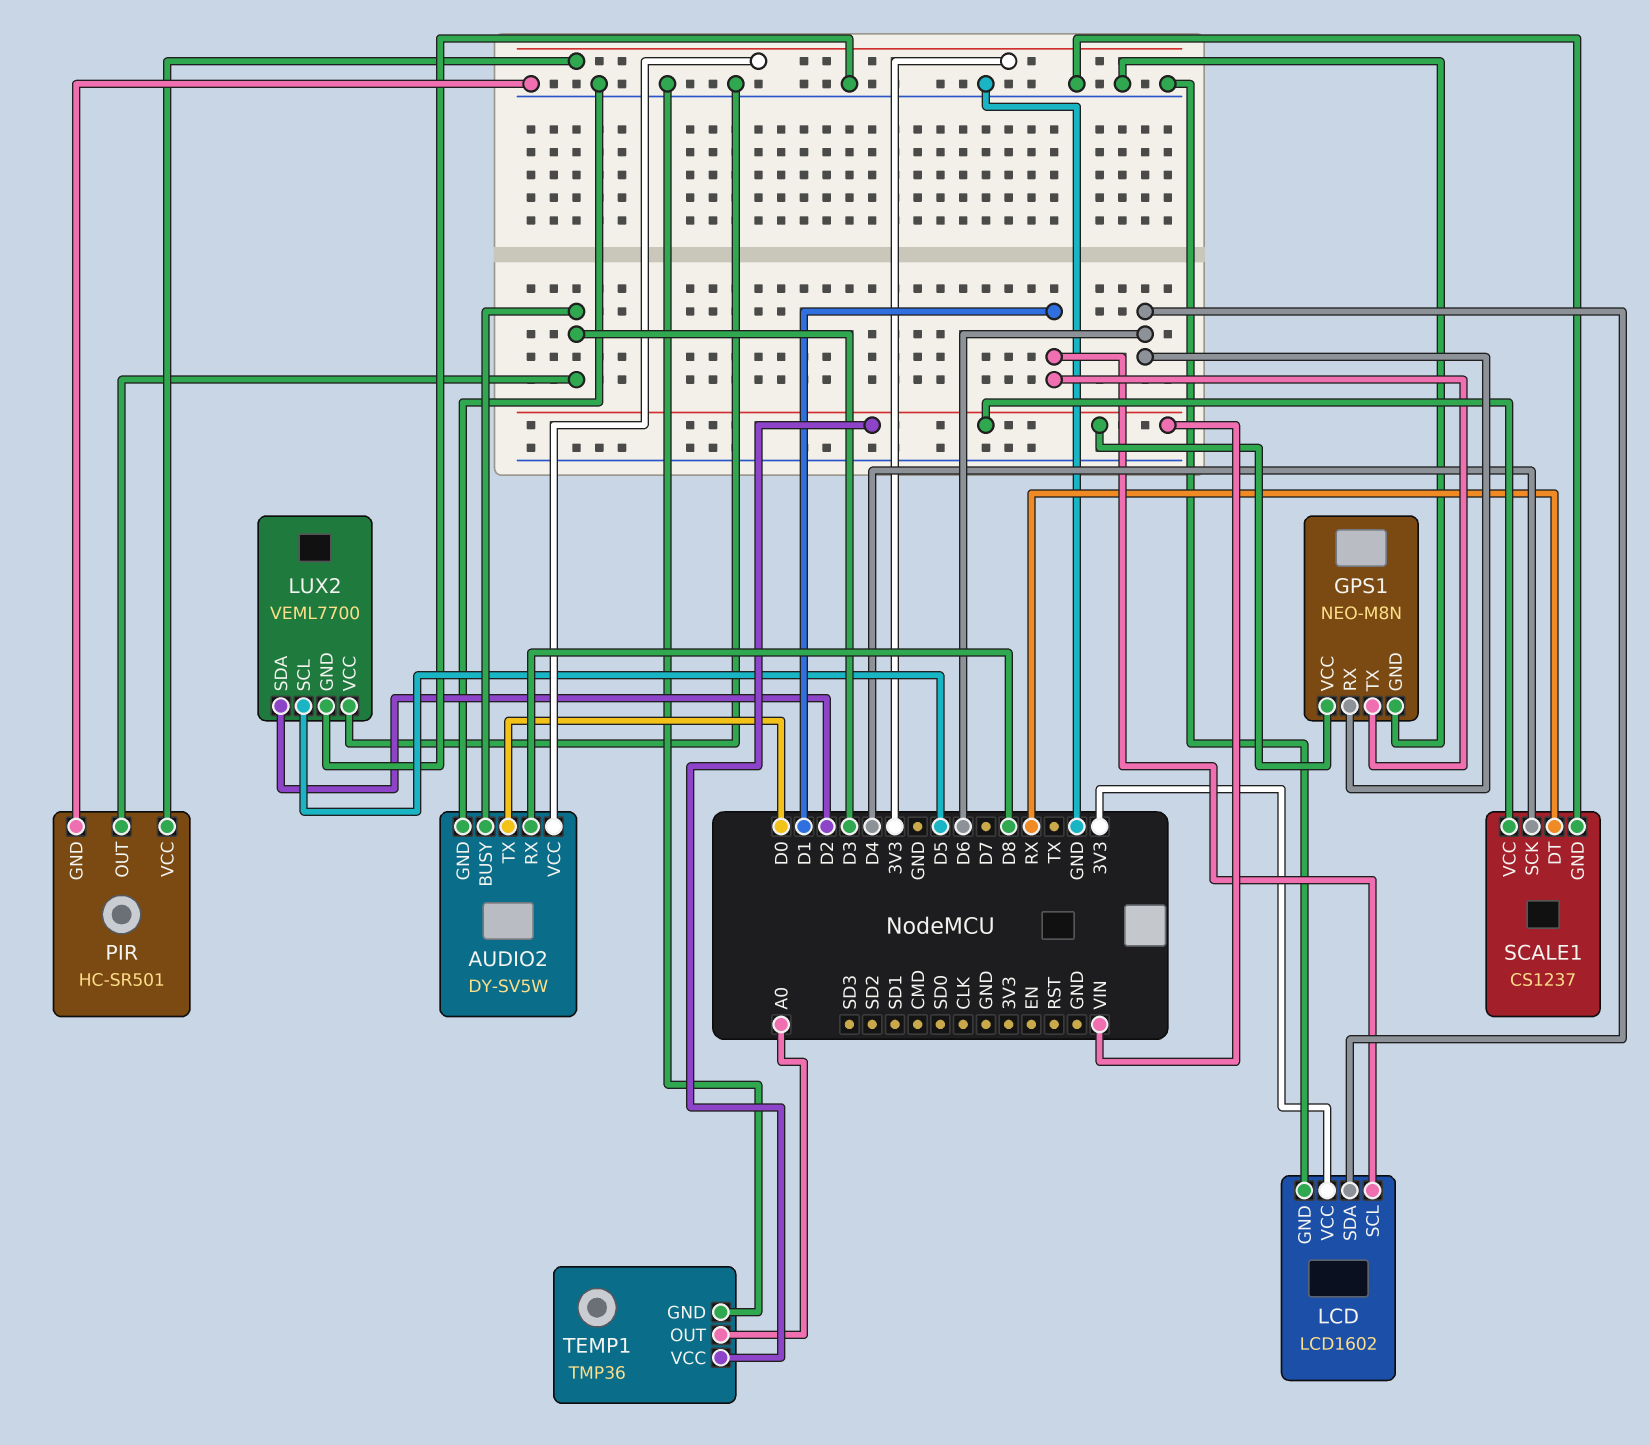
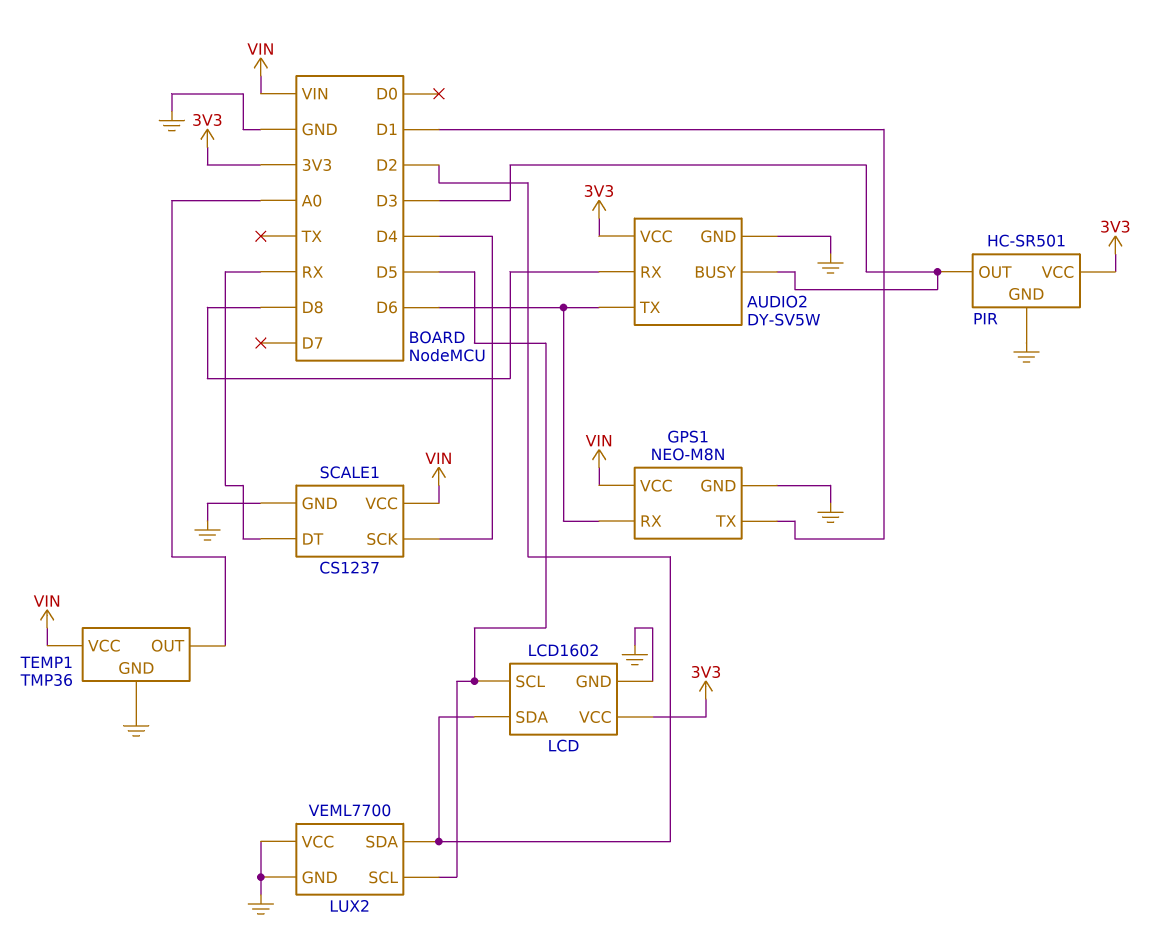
AUDIO2 pin TX: D0 -> D6
LCD pin SCL: D1 -> D5
LCD pin SDA: D6 -> D2

